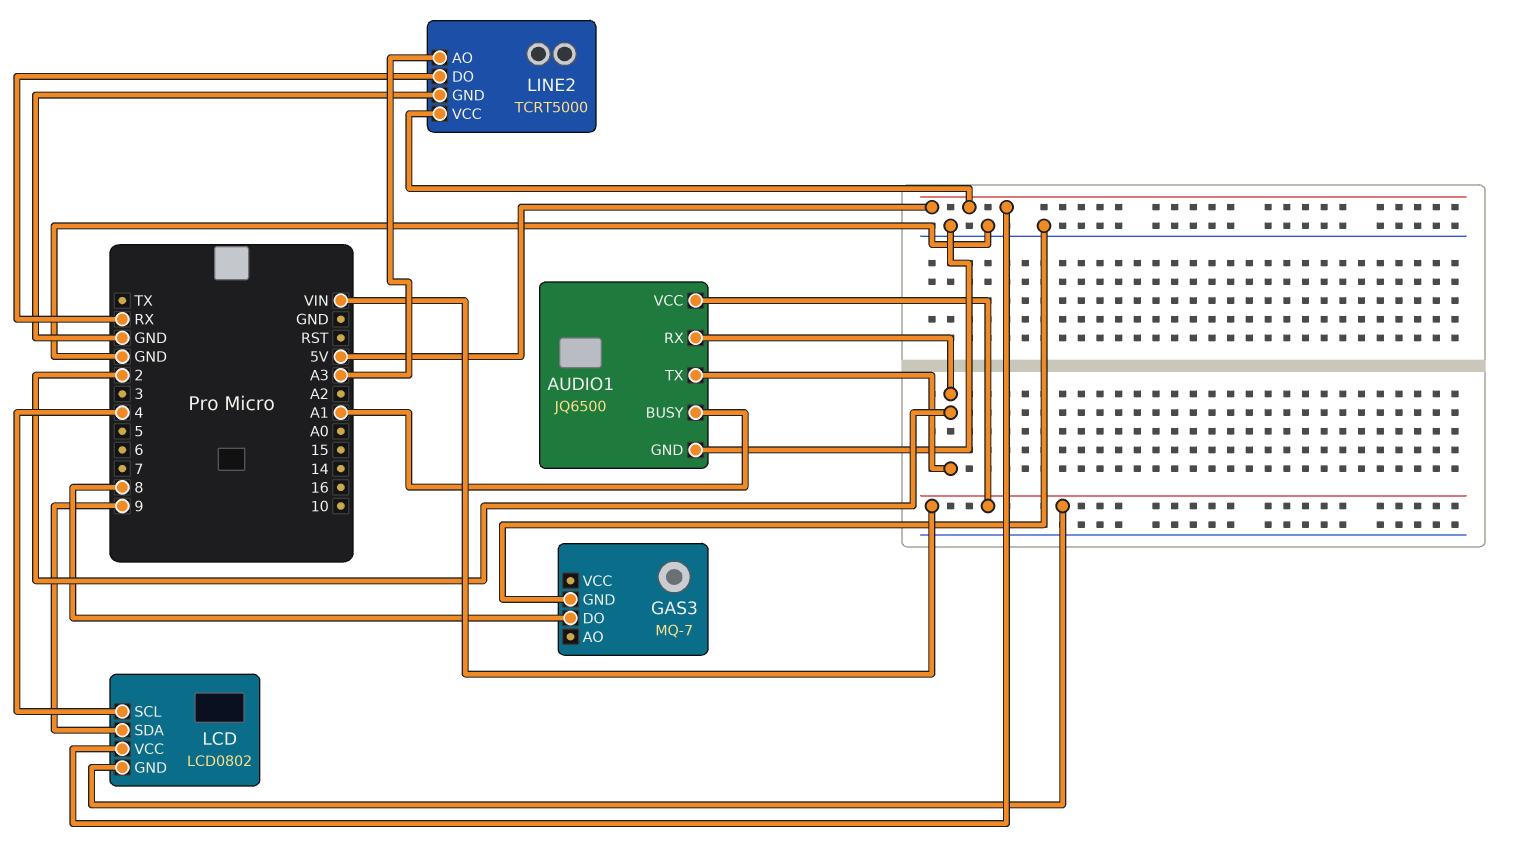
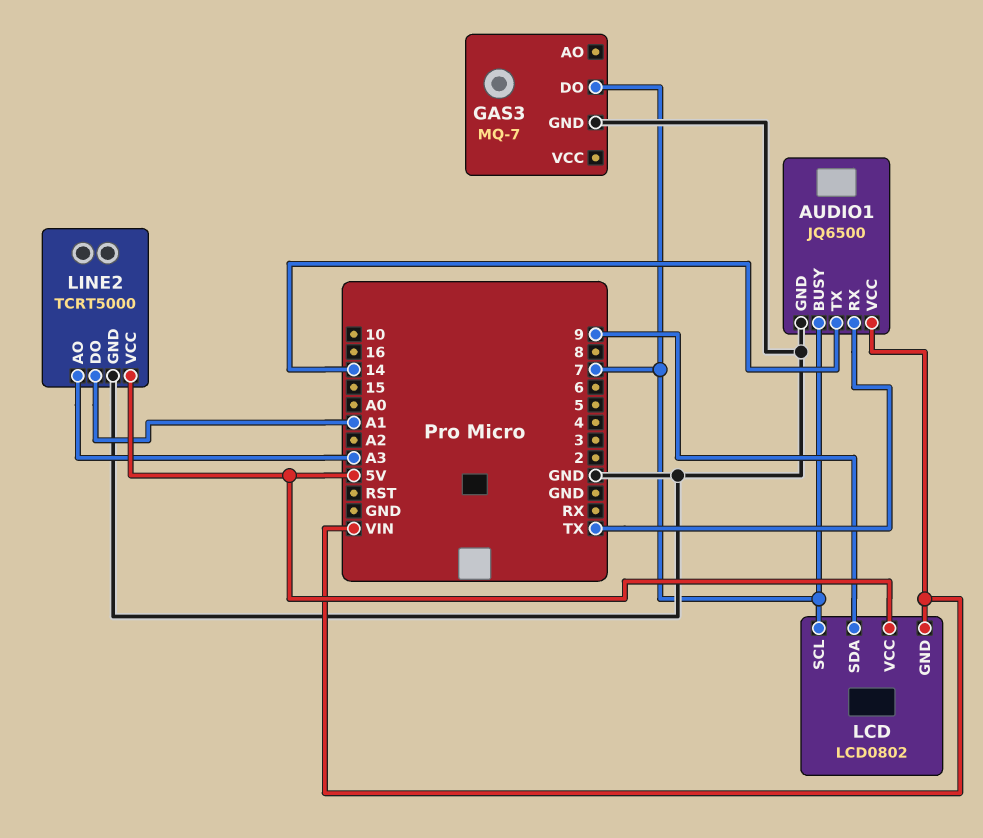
AUDIO1 pin BUSY: A1 -> 7
AUDIO1 pin RX: 2 -> TX
AUDIO1 pin TX: 2 -> 14
GAS3 pin DO: 8 -> 7
LCD pin SCL: 4 -> 7
LINE2 pin DO: RX -> A1

